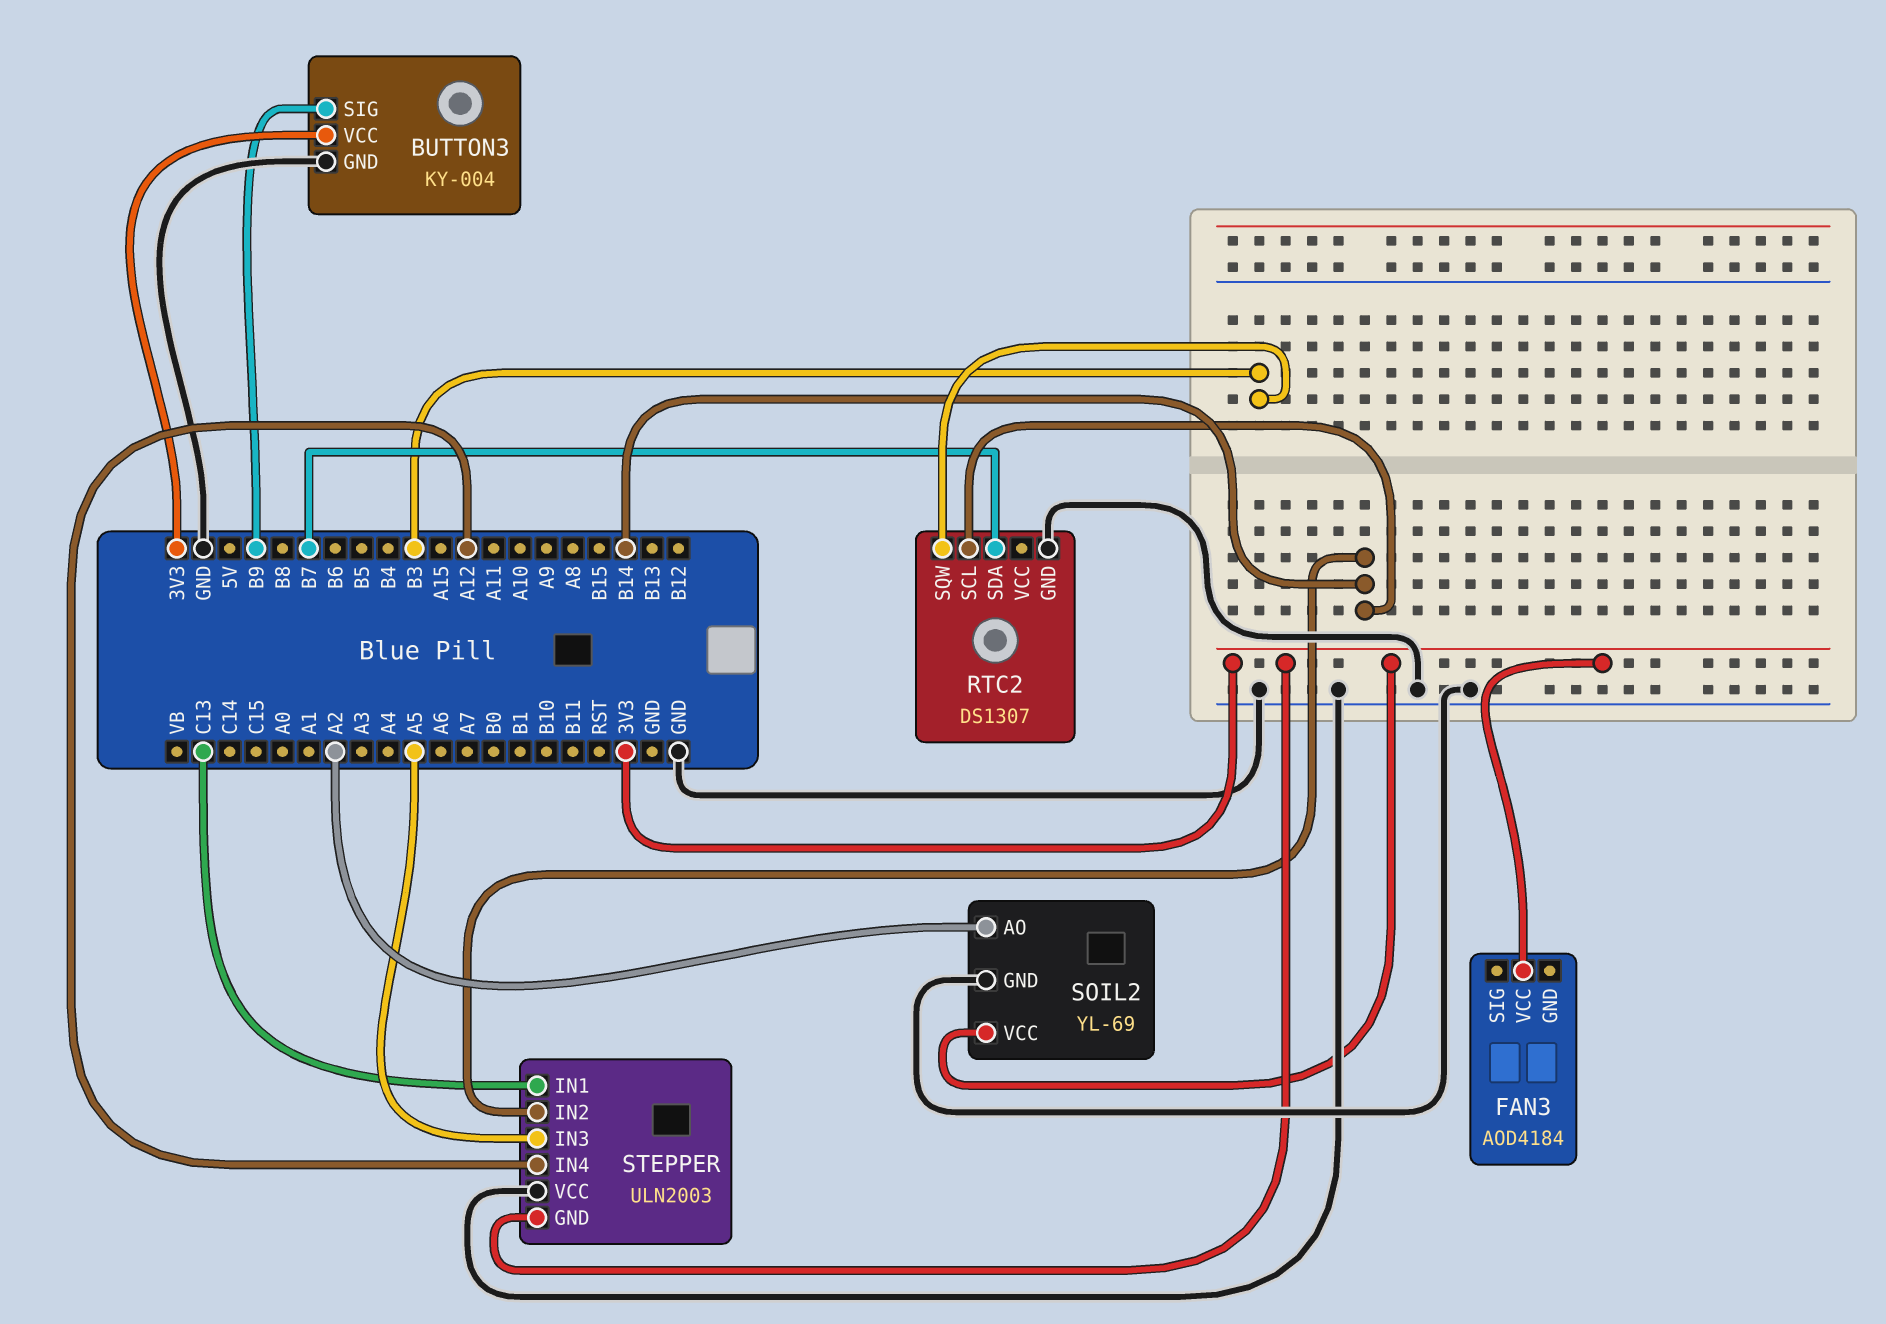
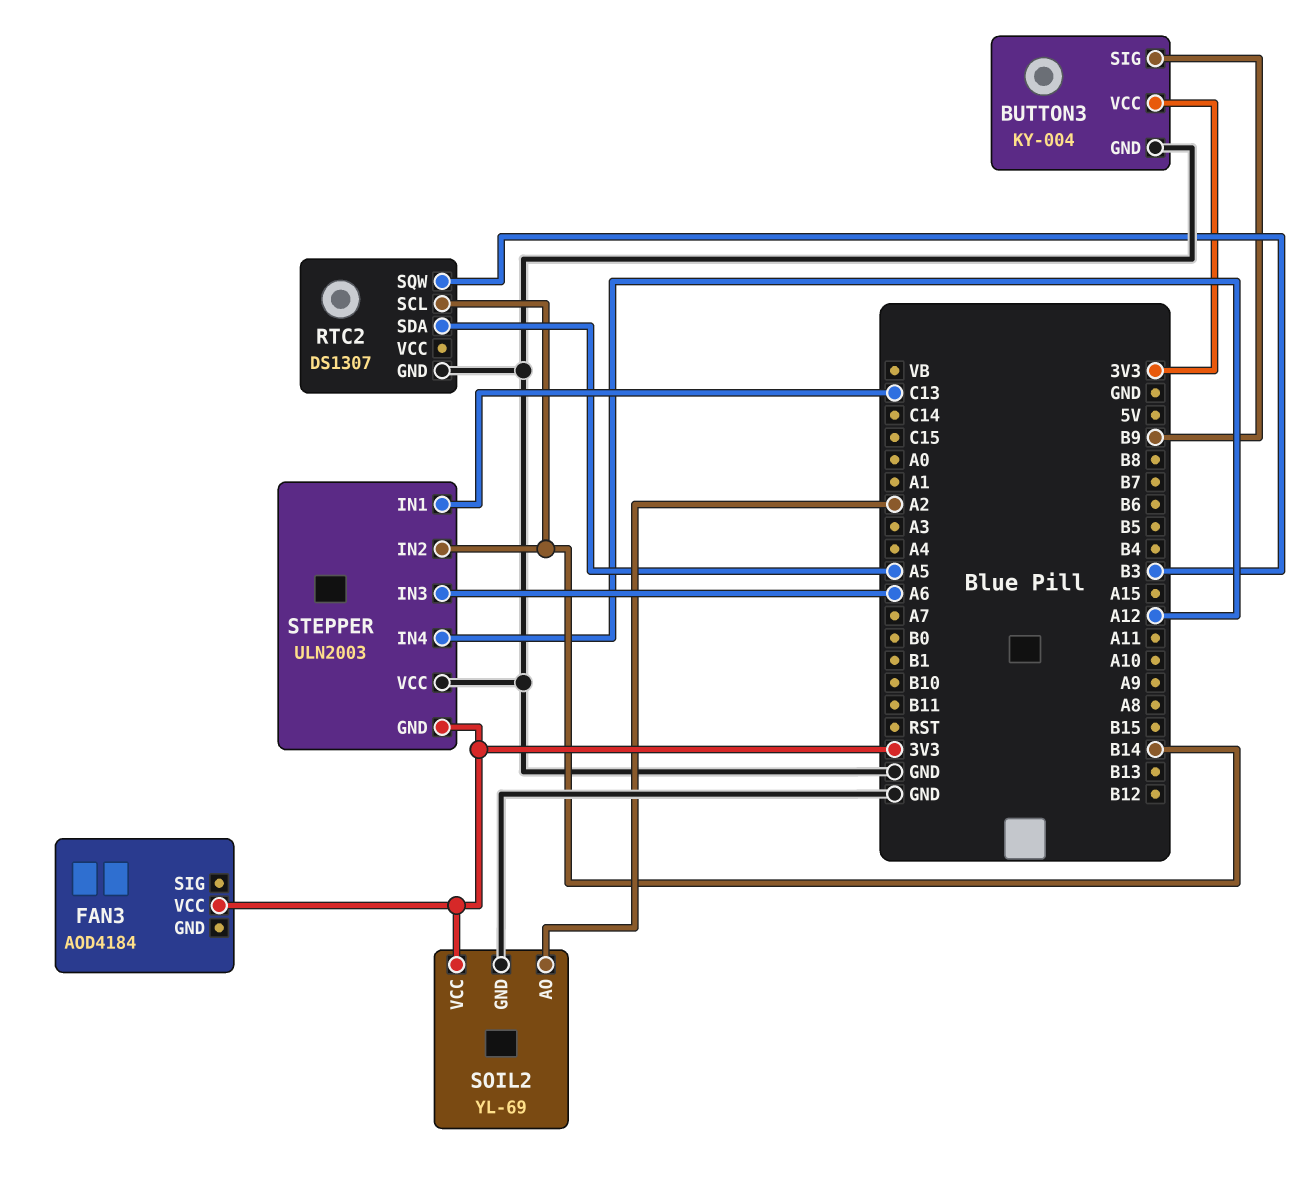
RTC2 pin SDA: B7 -> A5
STEPPER pin IN3: A5 -> A6

